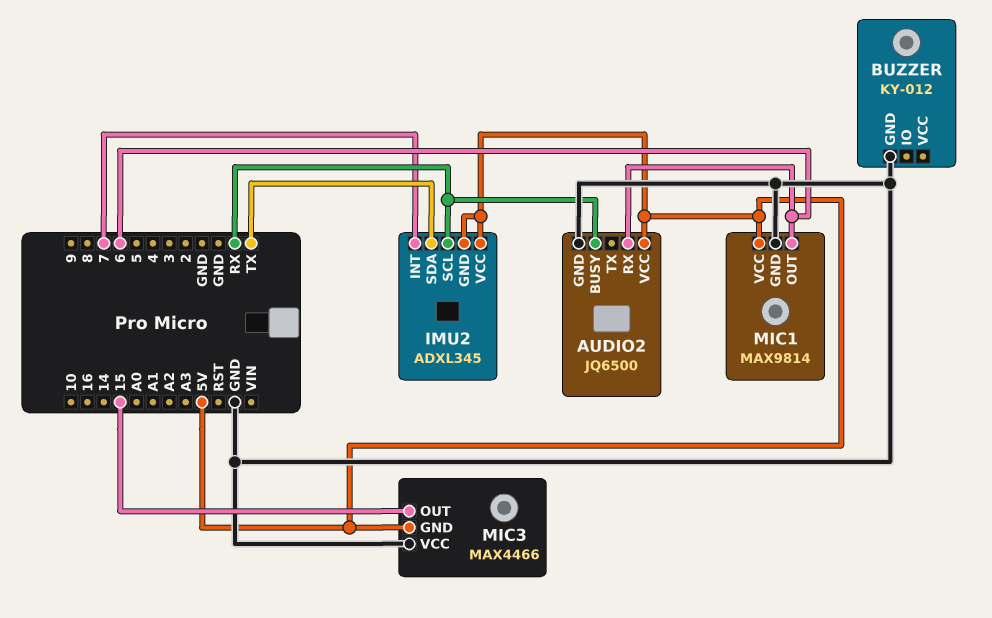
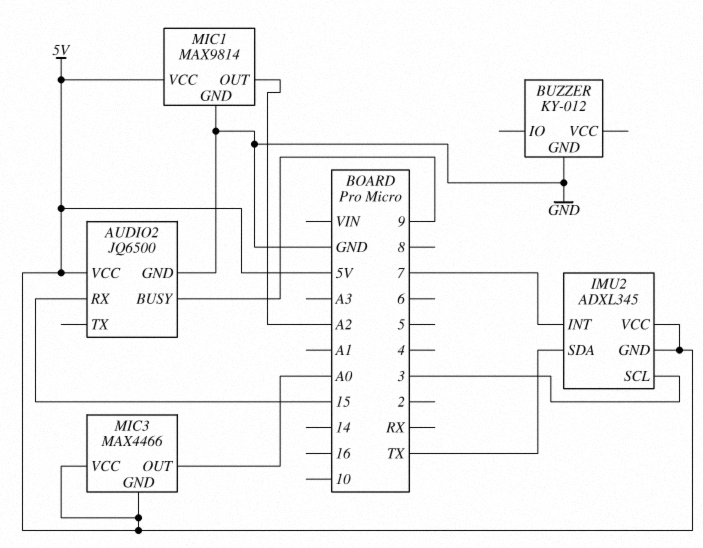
AUDIO2 pin BUSY: RX -> 9
AUDIO2 pin RX: 6 -> 15
IMU2 pin SCL: RX -> 3
MIC1 pin OUT: 6 -> A2
MIC3 pin OUT: 15 -> A0
MIC3 pin VCC: GND -> 5V

